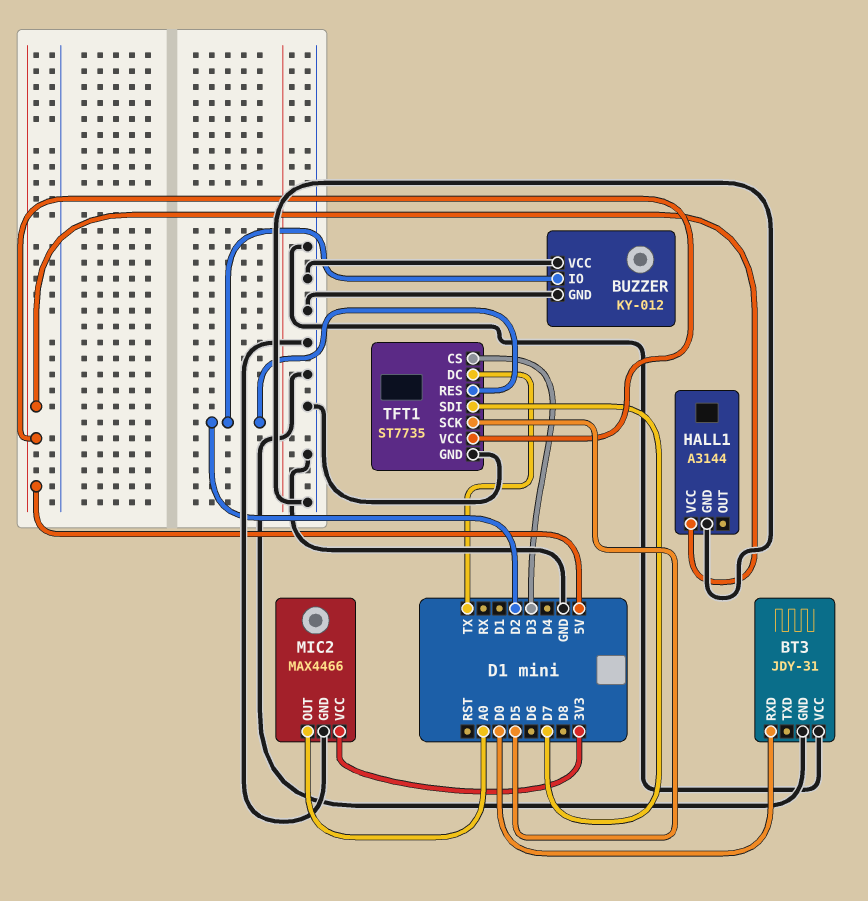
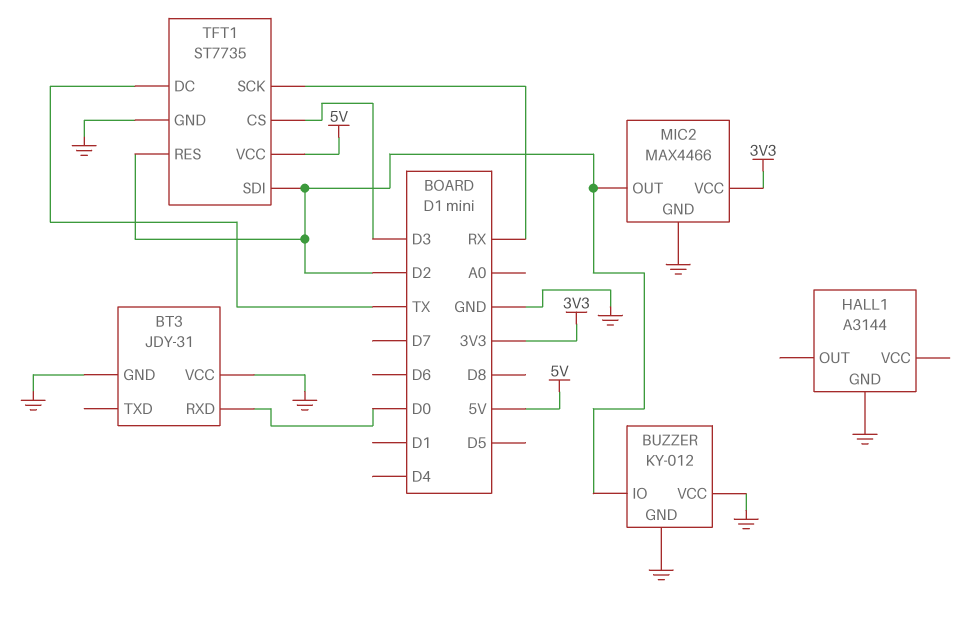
HALL1 pin VCC: 5V -> none
MIC2 pin OUT: A0 -> D2
TFT1 pin SCK: D5 -> RX
TFT1 pin SDI: D7 -> D2

